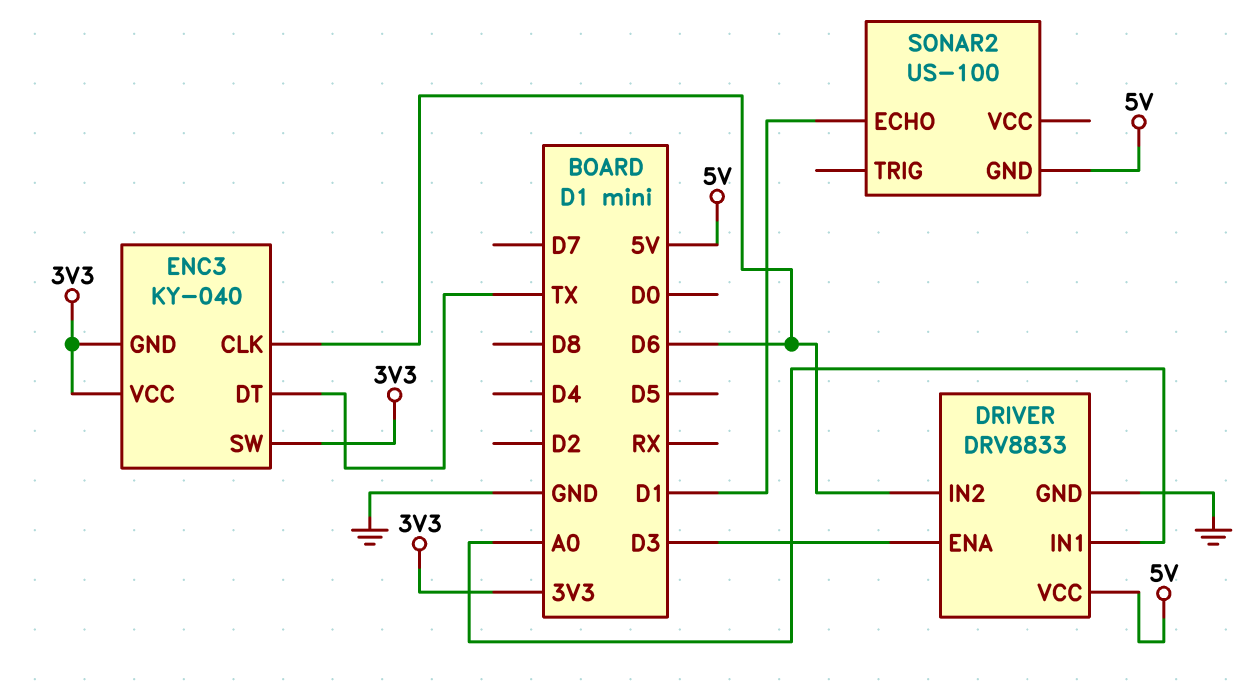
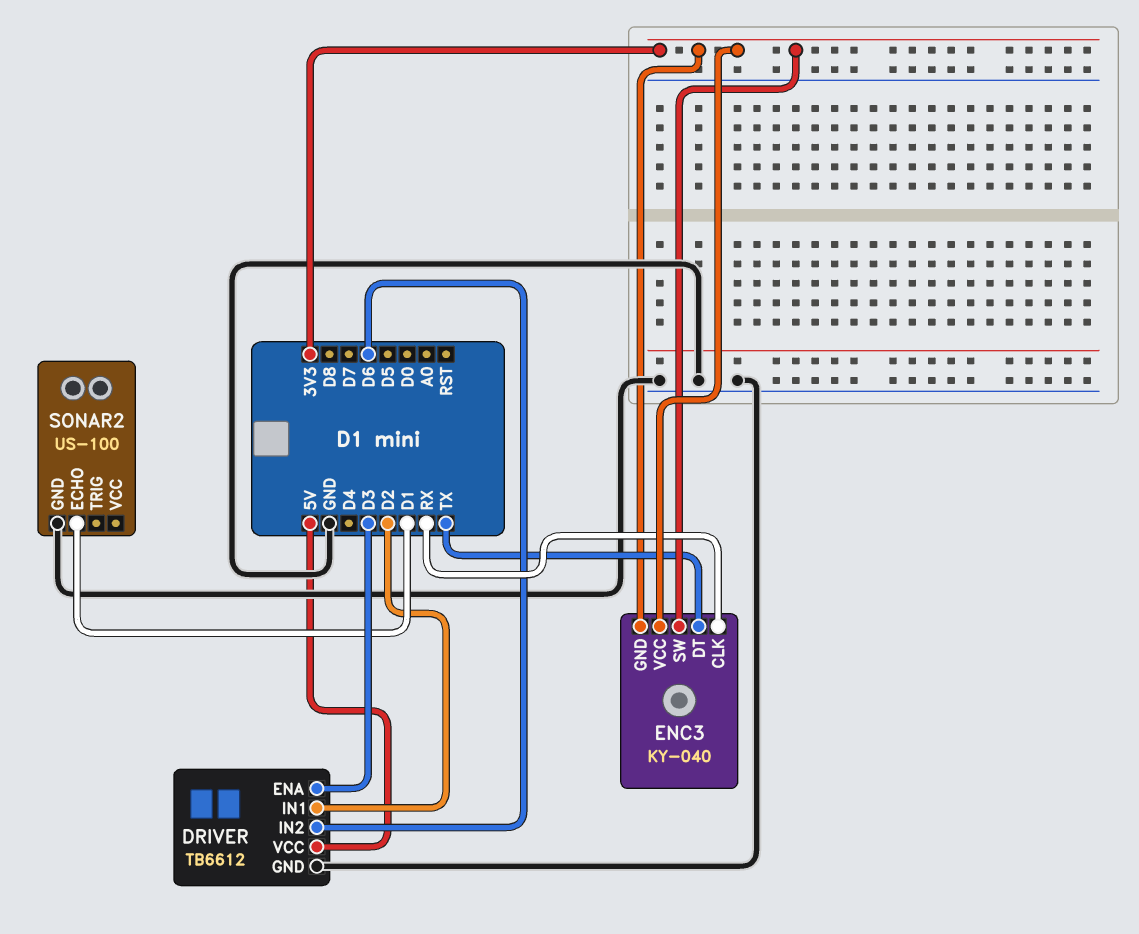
DRIVER: DRV8833 -> TB6612
DRIVER pin IN1: A0 -> D2
ENC3 pin CLK: D6 -> RX
SONAR2 pin GND: 5V -> GND

